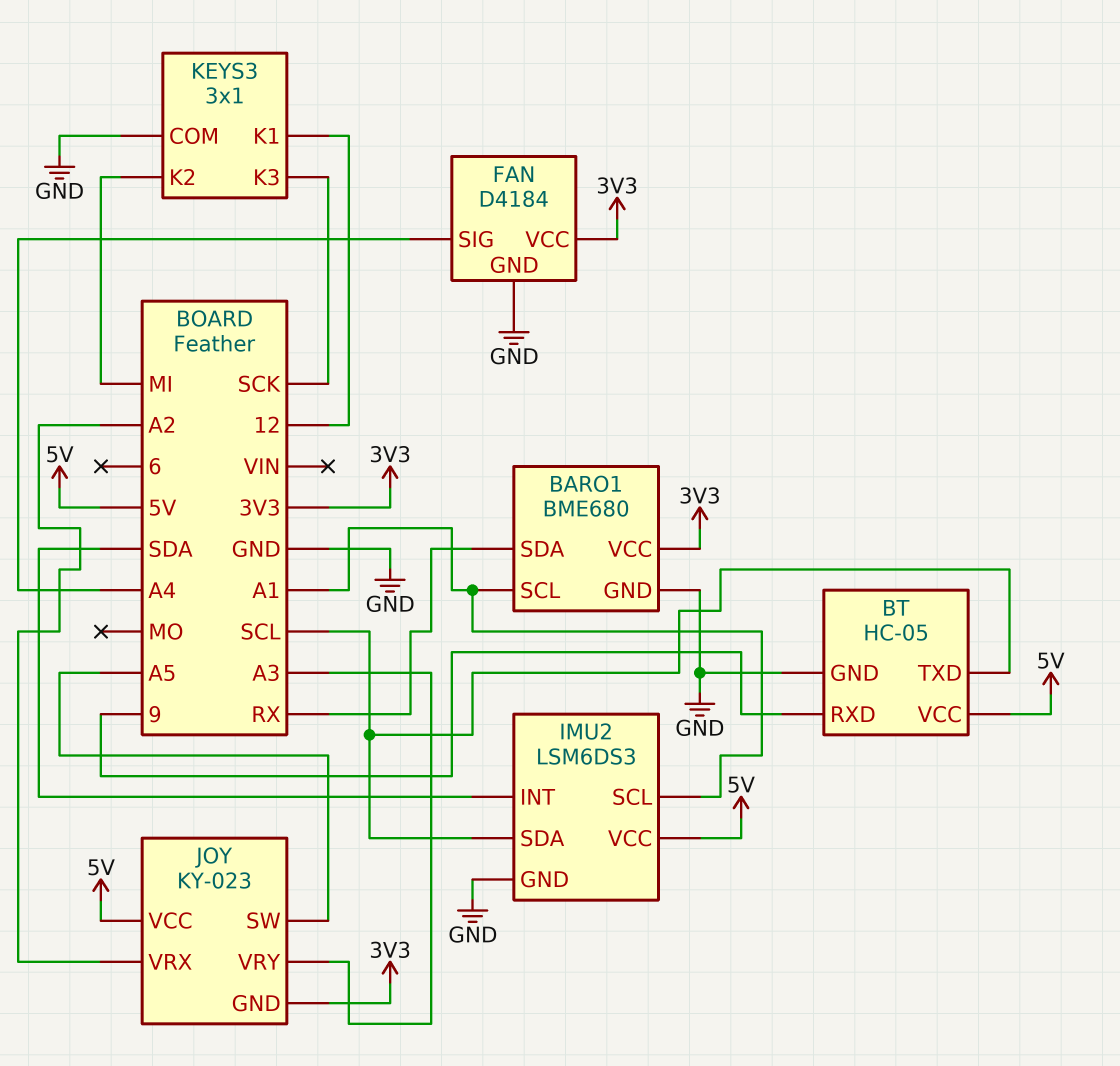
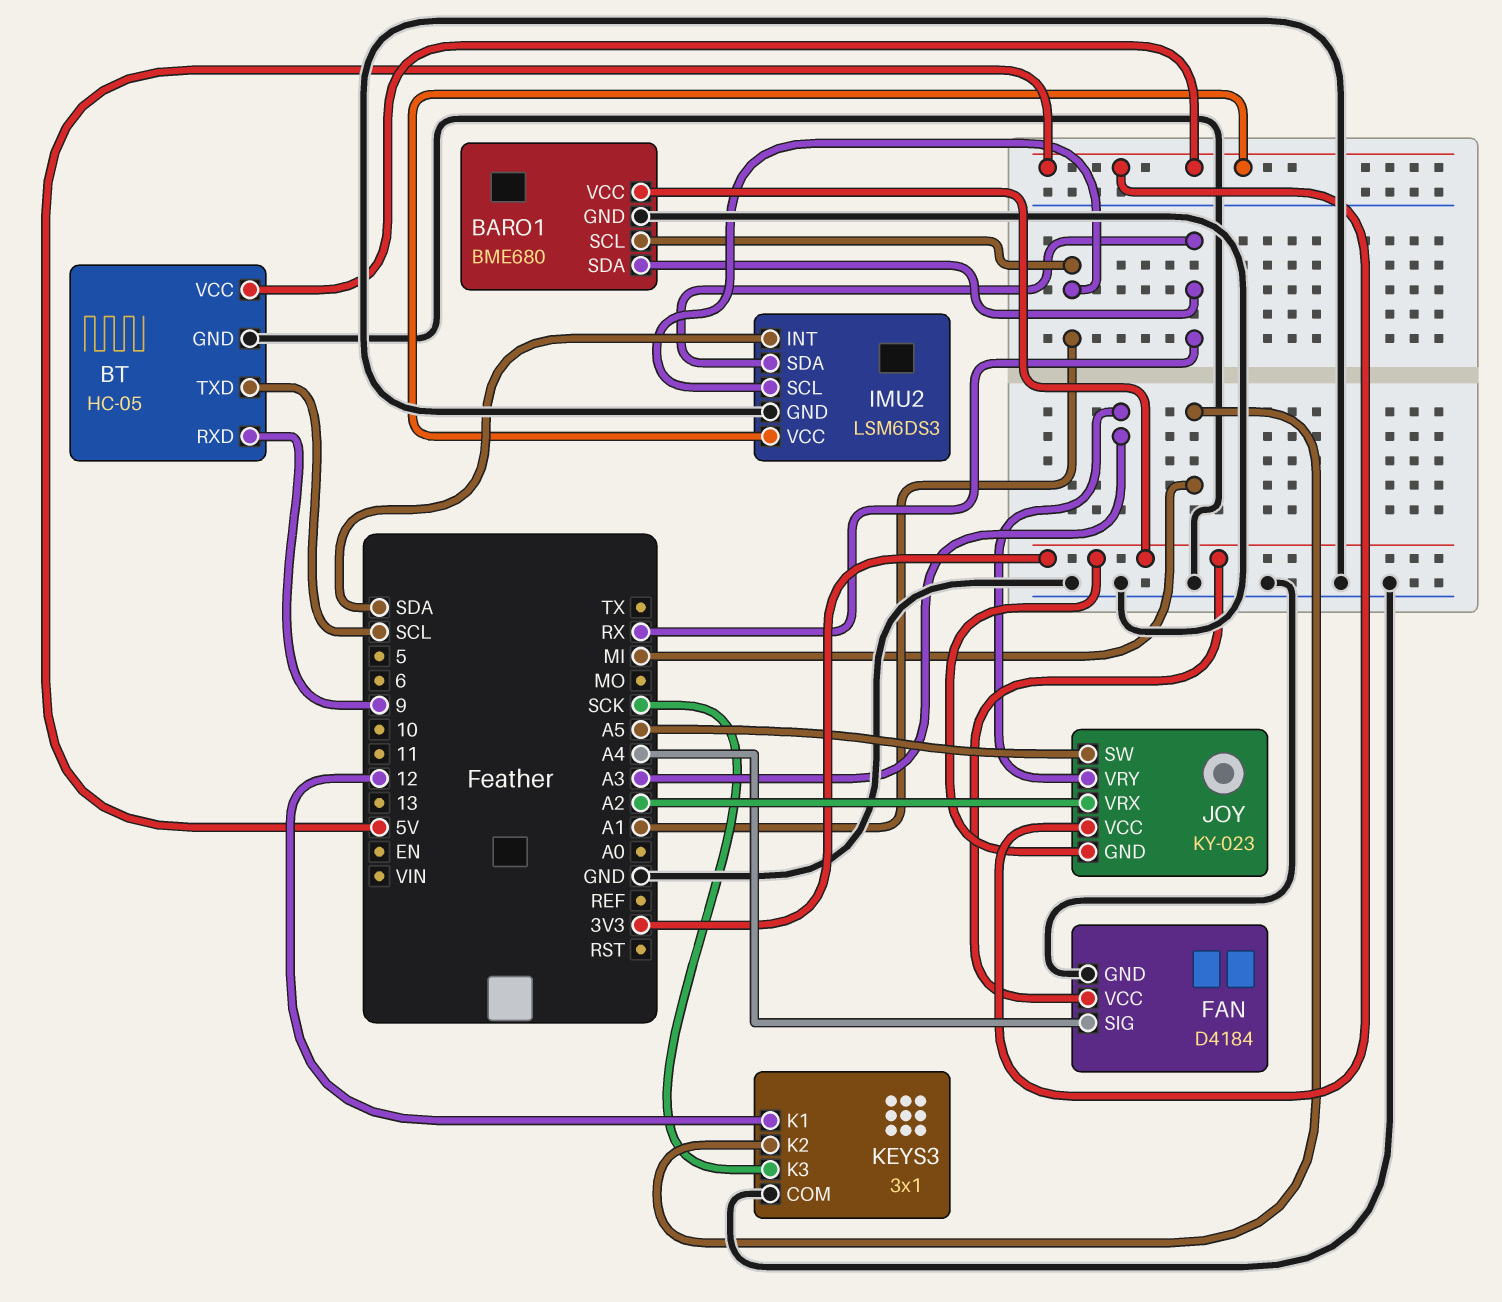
IMU2 pin SDA: SCL -> RX

